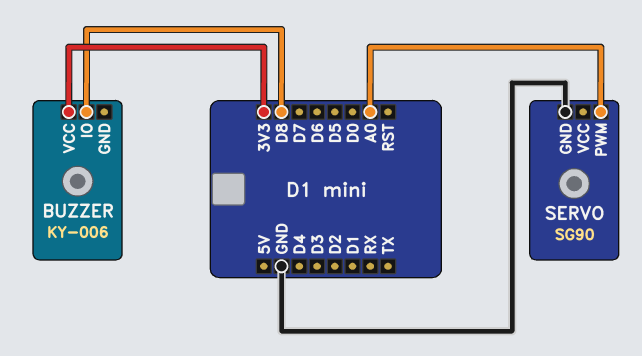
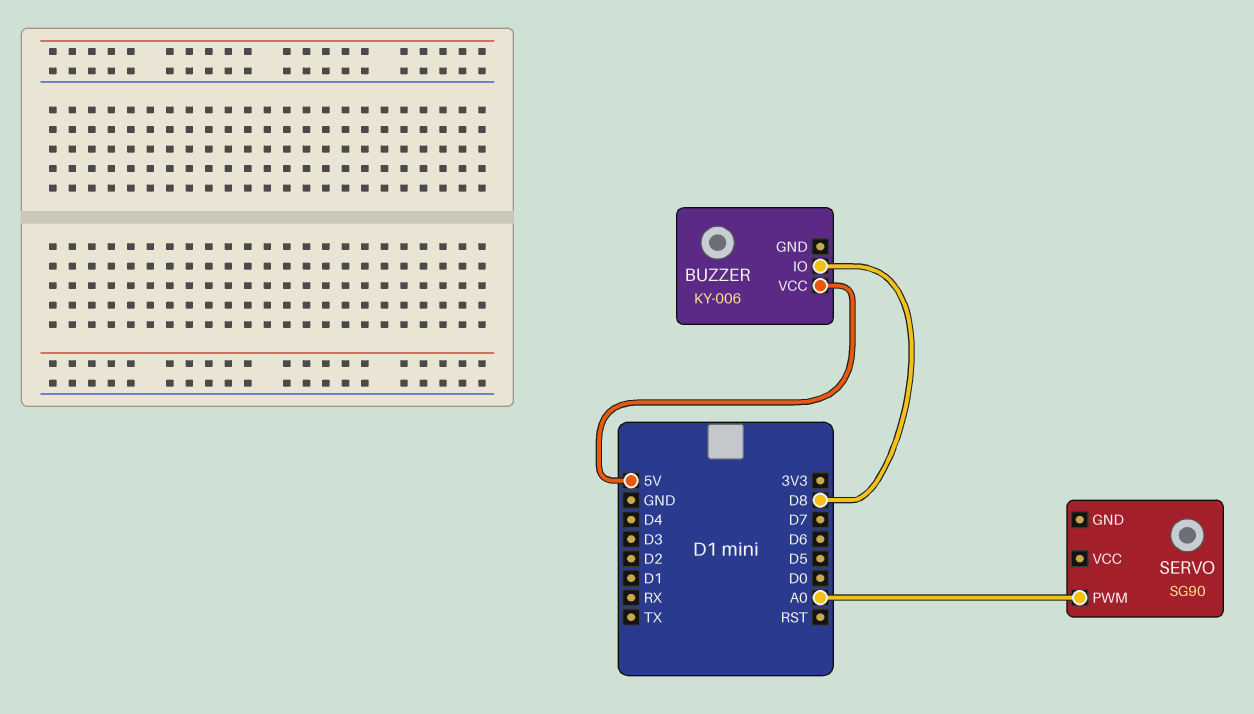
BUZZER pin VCC: 3V3 -> 5V
SERVO pin GND: GND -> none

